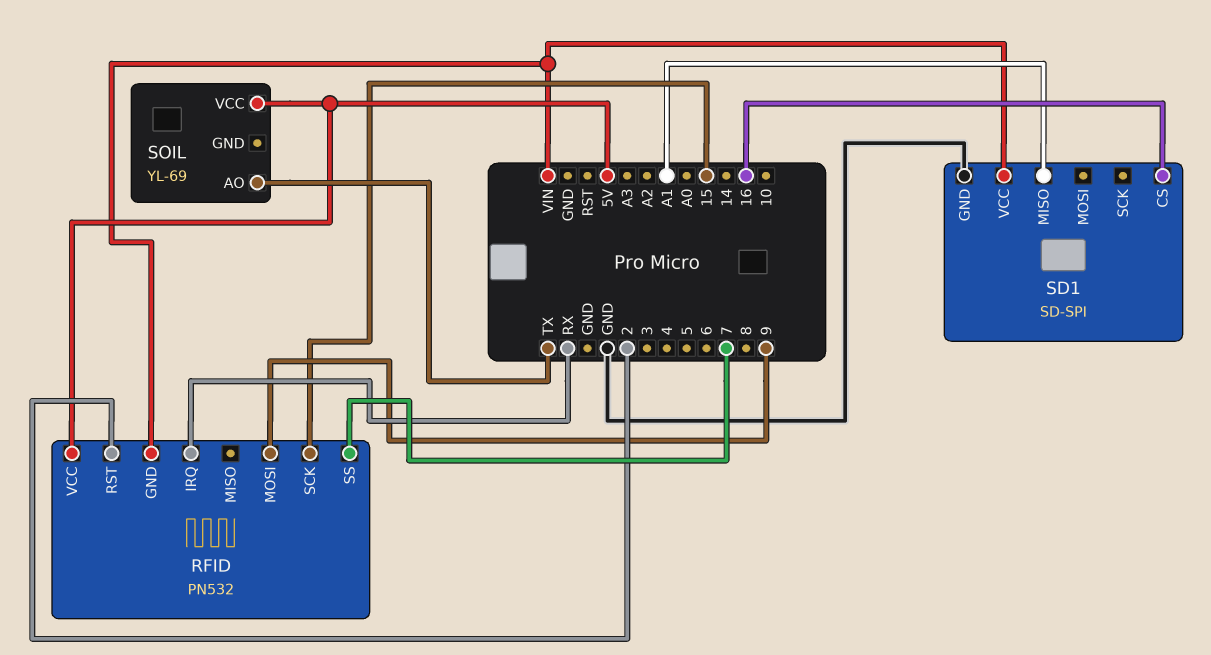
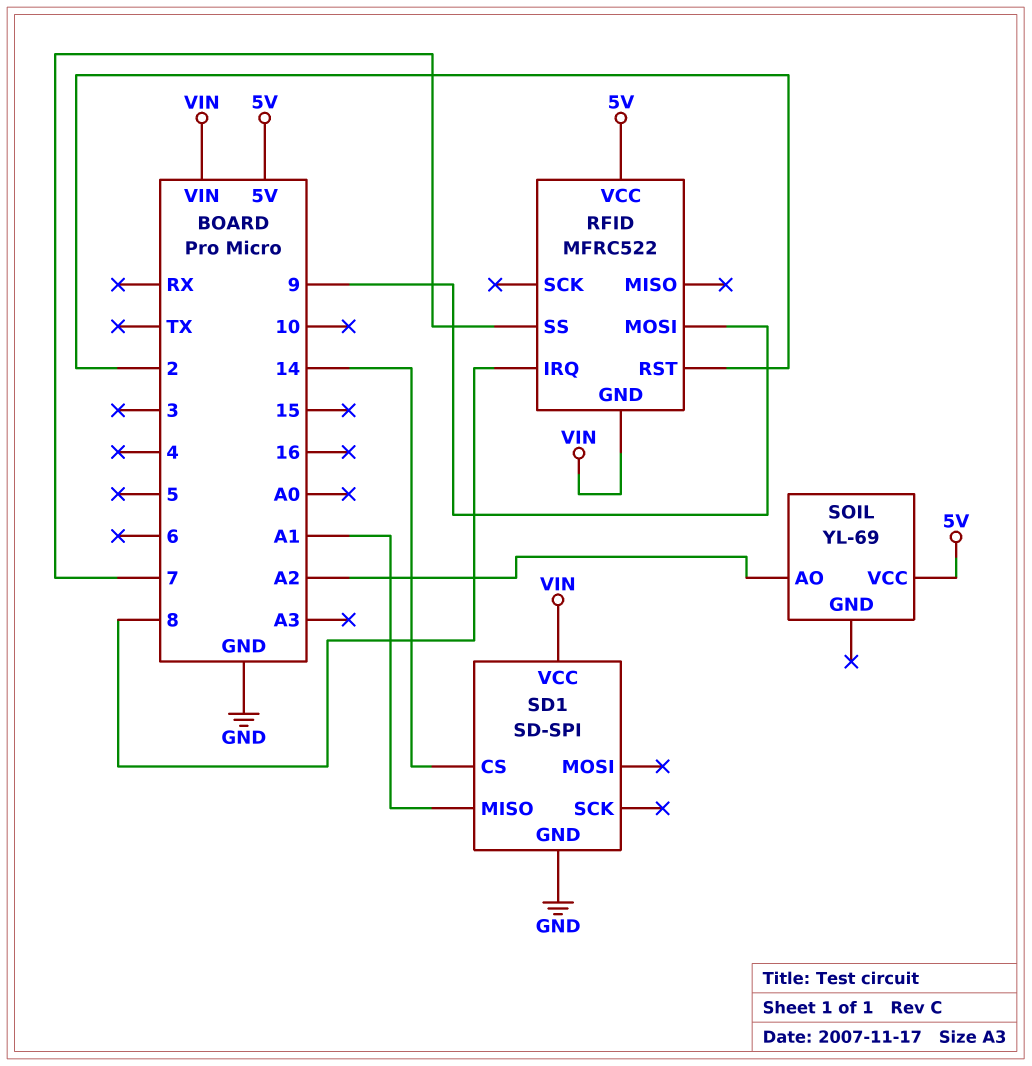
RFID: PN532 -> MFRC522
RFID pin IRQ: RX -> 8
RFID pin SCK: 15 -> none
SD1 pin CS: 16 -> 14
SOIL pin AO: TX -> A2

